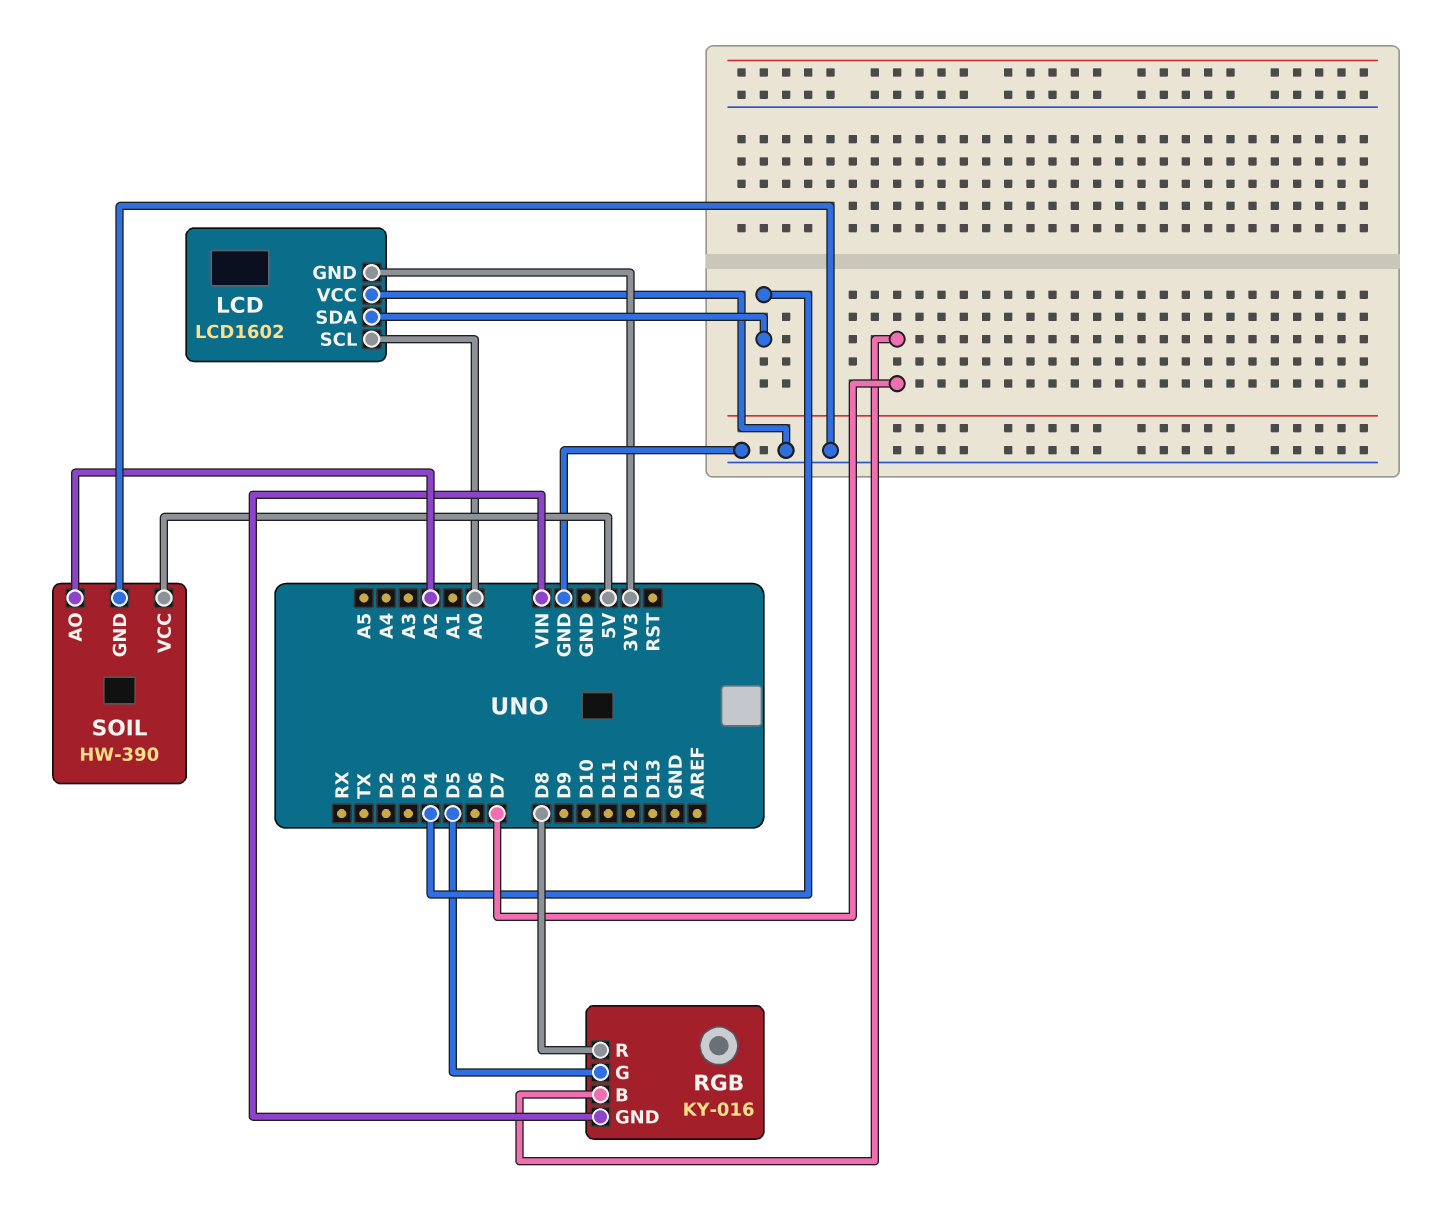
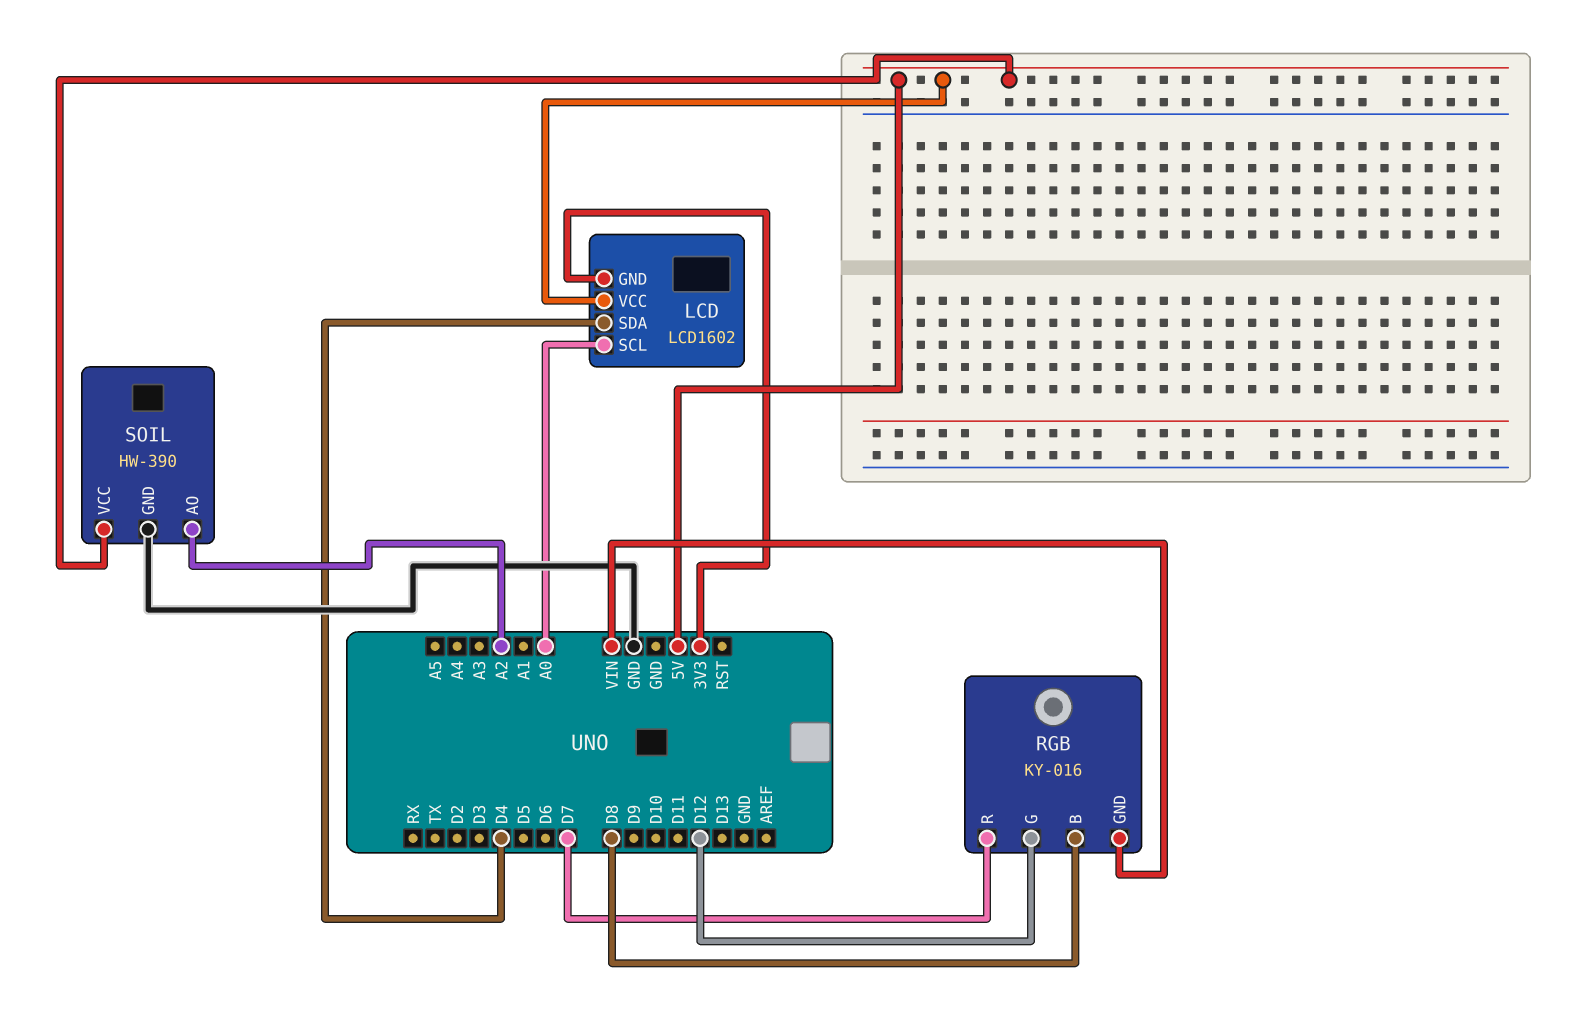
LCD pin VCC: GND -> 5V
RGB pin B: D7 -> D8
RGB pin G: D5 -> D12
RGB pin R: D8 -> D7

